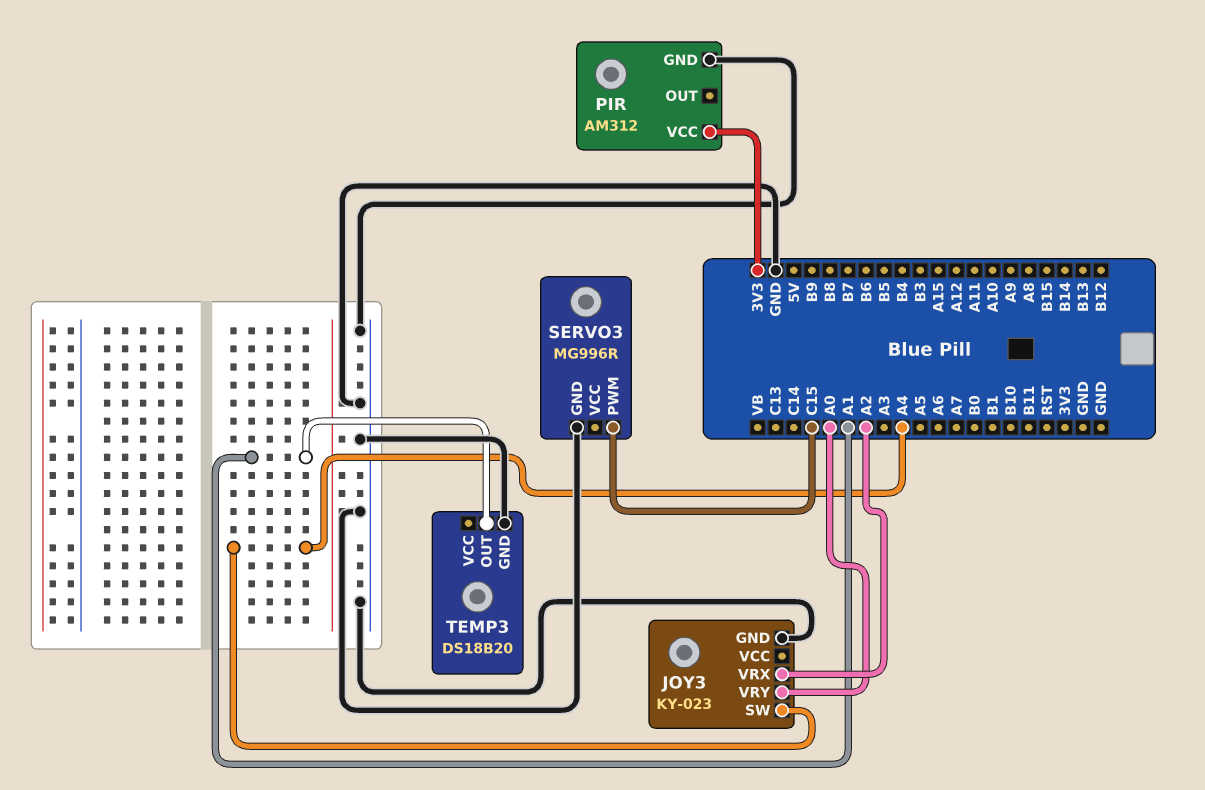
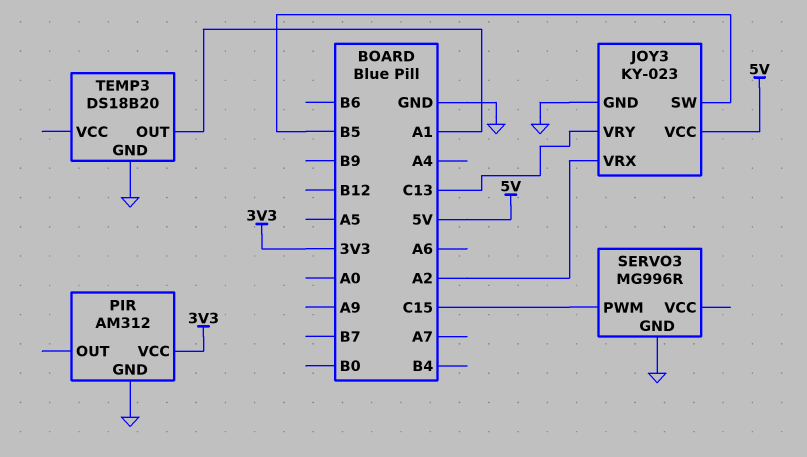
JOY3 pin SW: A4 -> B5
JOY3 pin VCC: none -> 5V
JOY3 pin VRY: A0 -> C13

